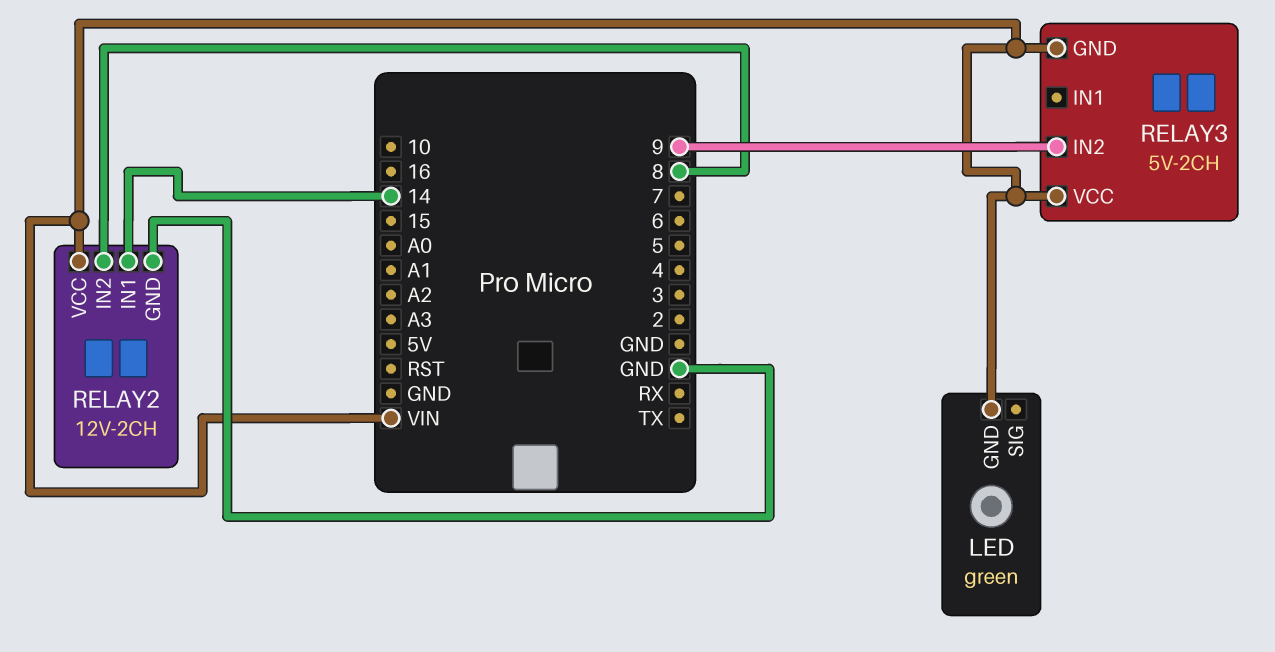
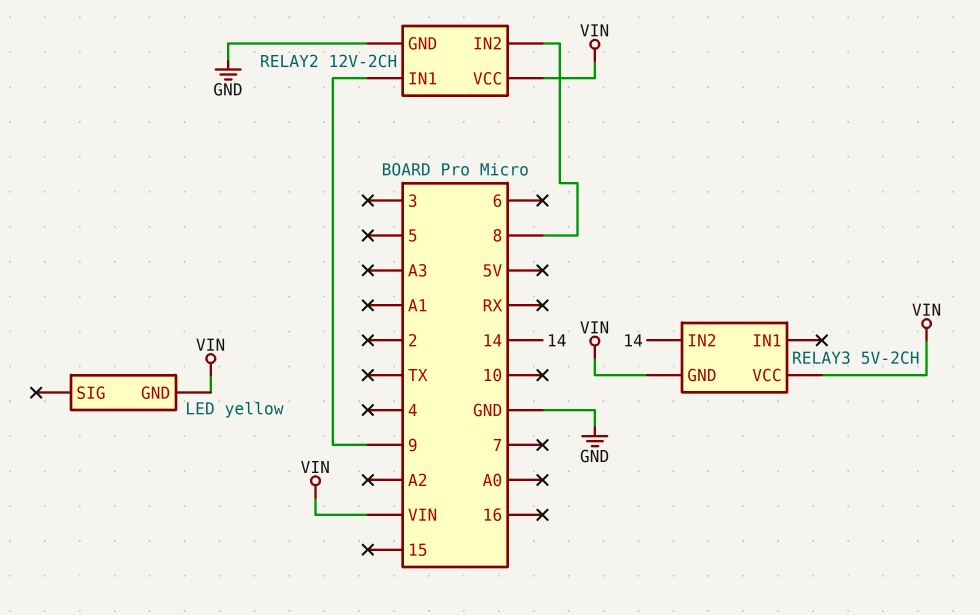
LED: green -> yellow
RELAY2 pin IN1: 14 -> 9
RELAY3 pin IN2: 9 -> 14

